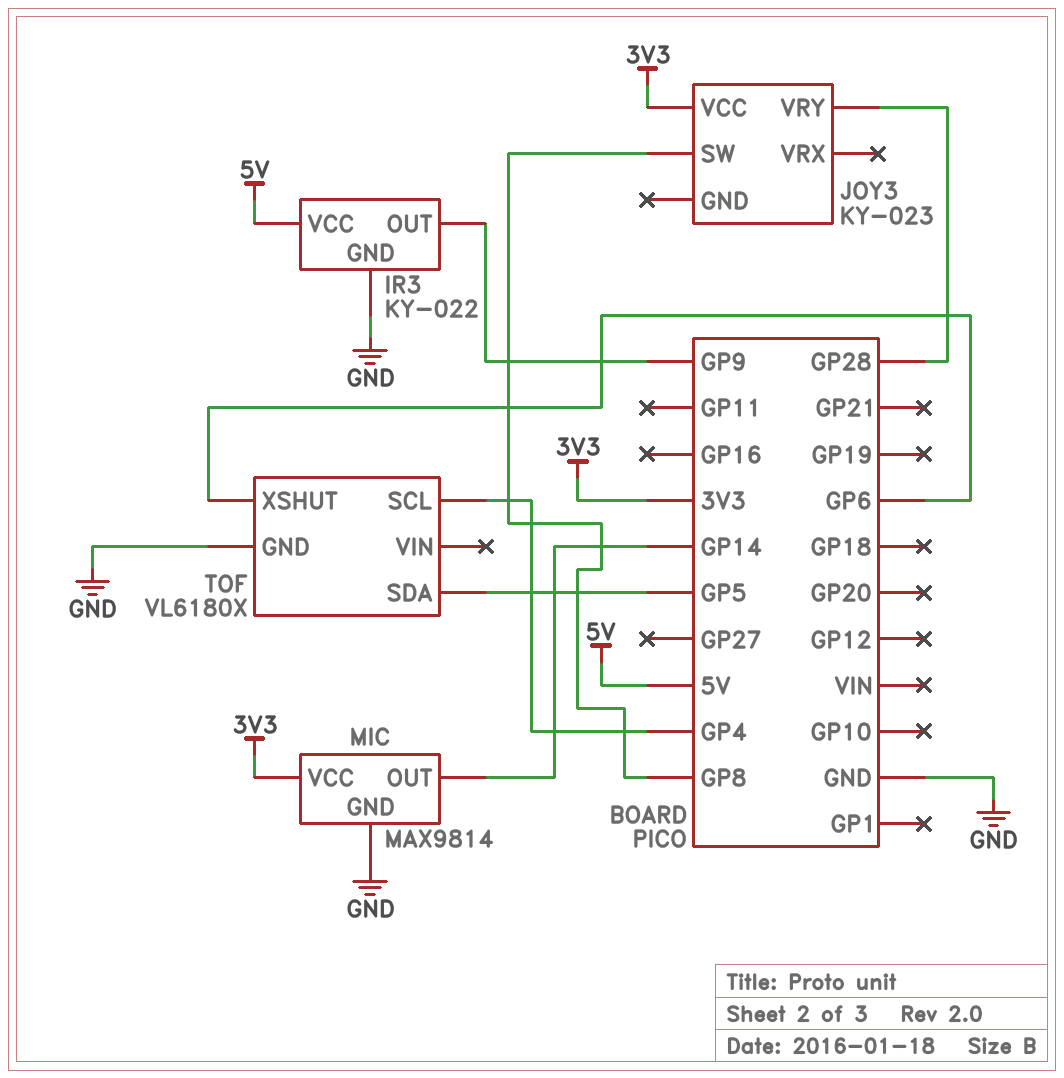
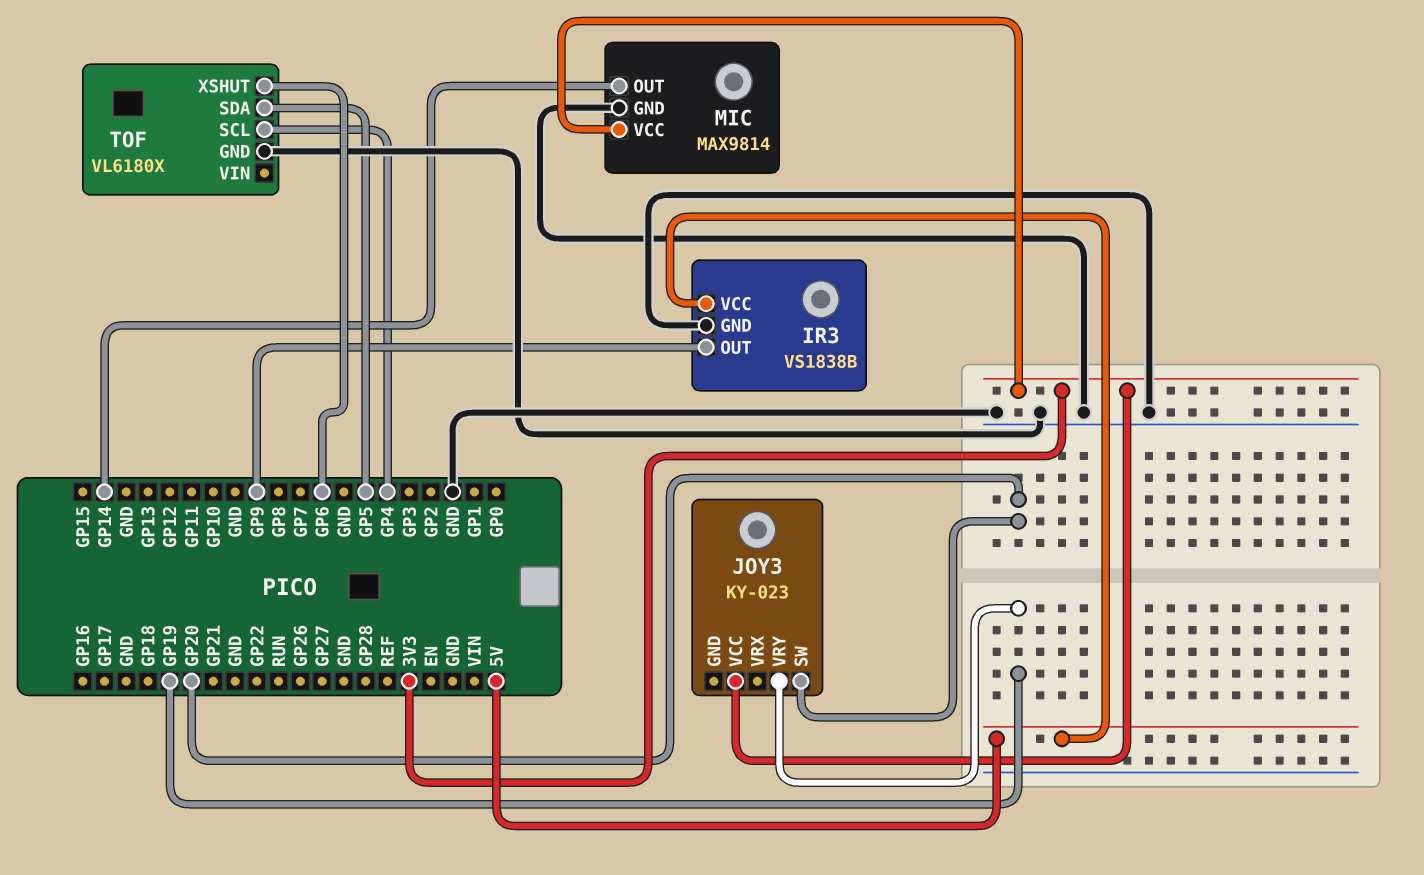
IR3: KY-022 -> VS1838B
JOY3 pin SW: GP8 -> GP20
JOY3 pin VRY: GP28 -> GP19

